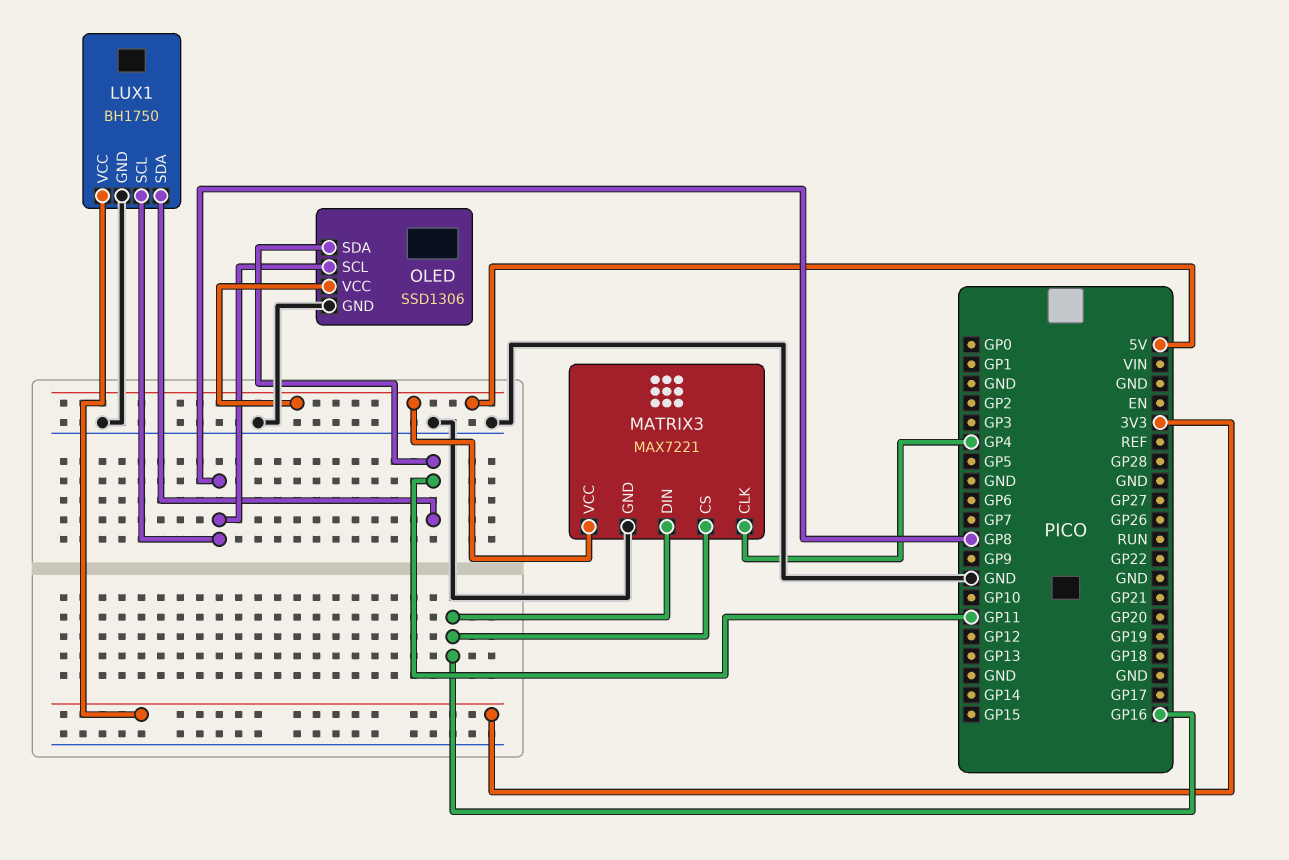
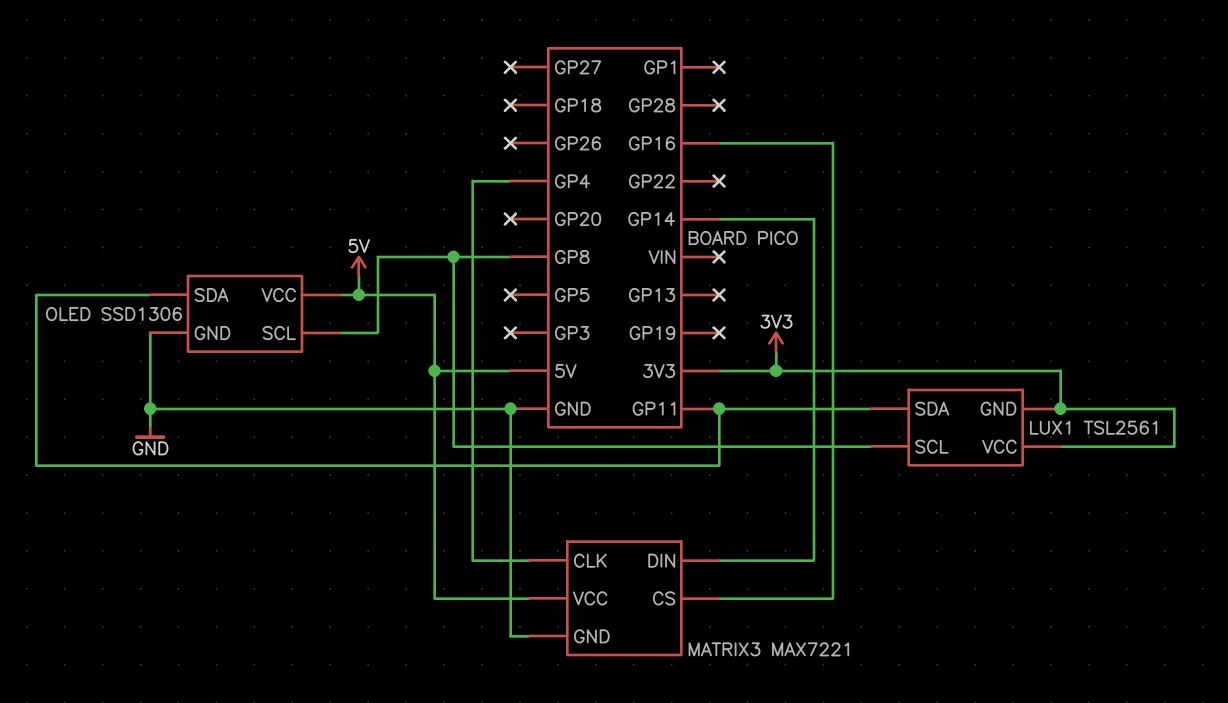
LUX1: BH1750 -> TSL2561
LUX1 pin GND: GND -> 3V3
MATRIX3 pin DIN: GP16 -> GP14

